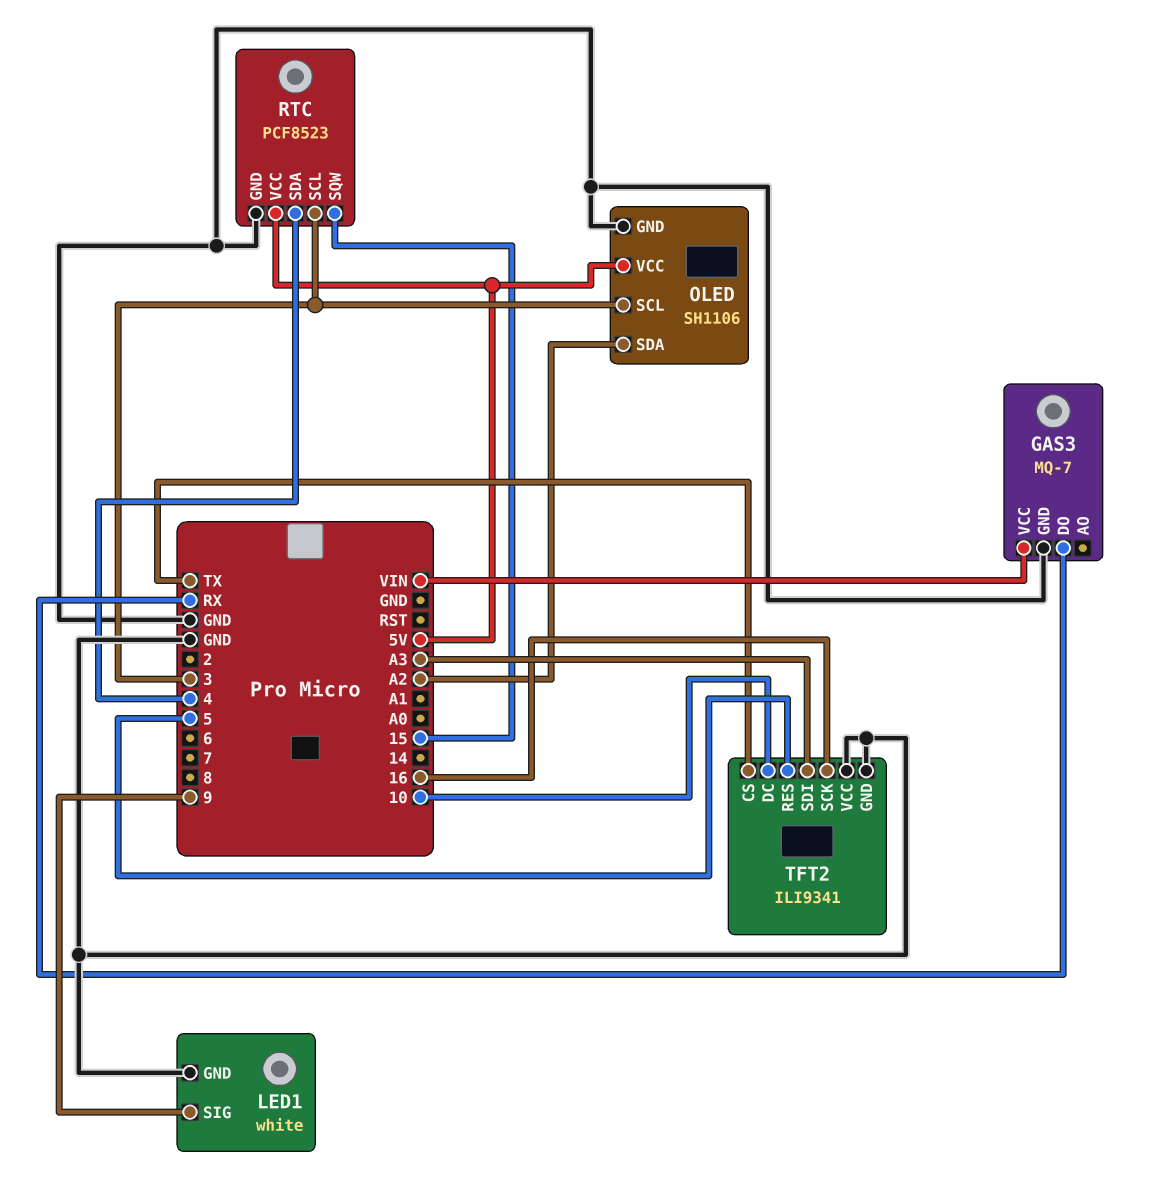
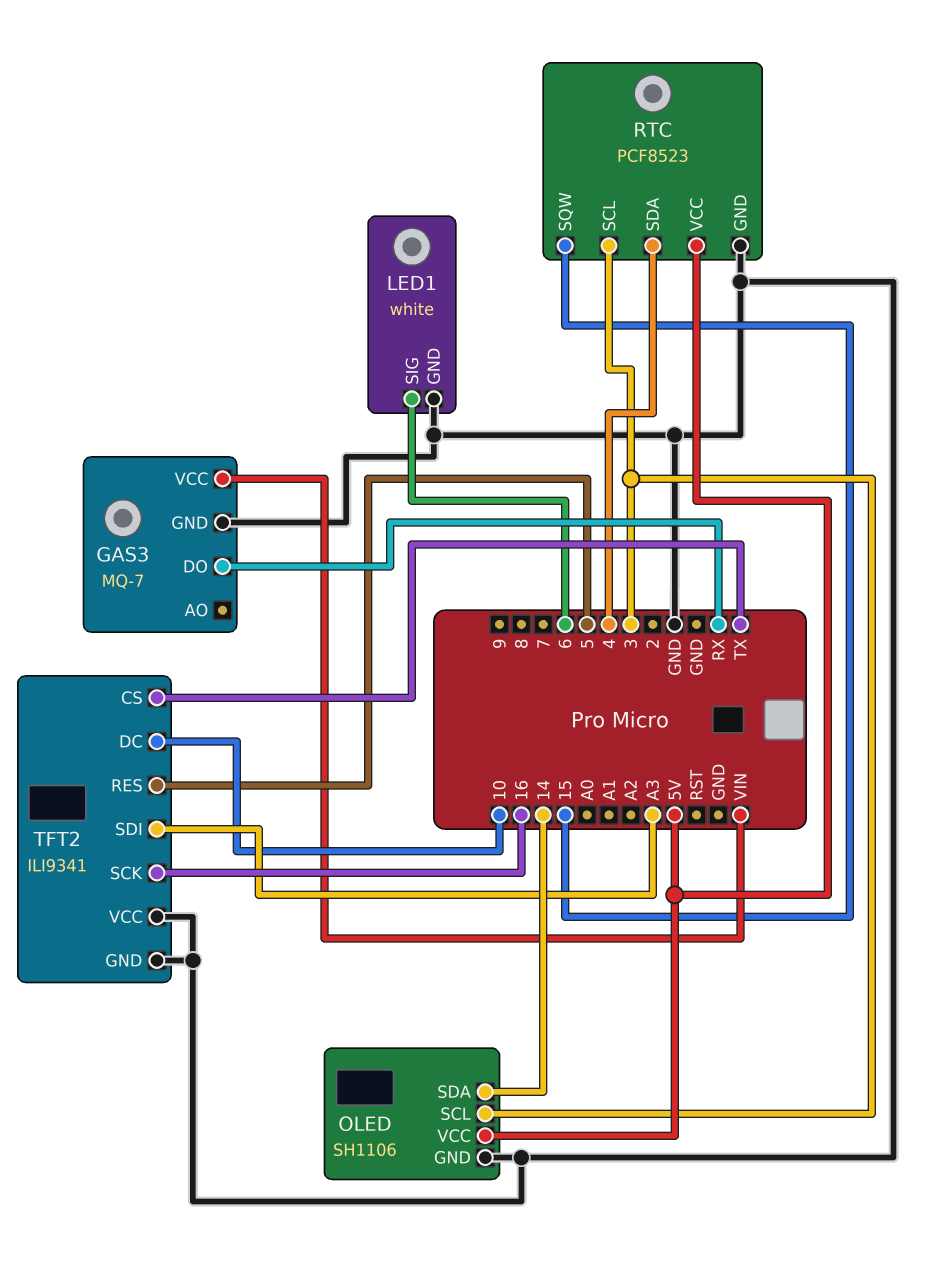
LED1 pin SIG: 9 -> 6
OLED pin SDA: A2 -> 14

